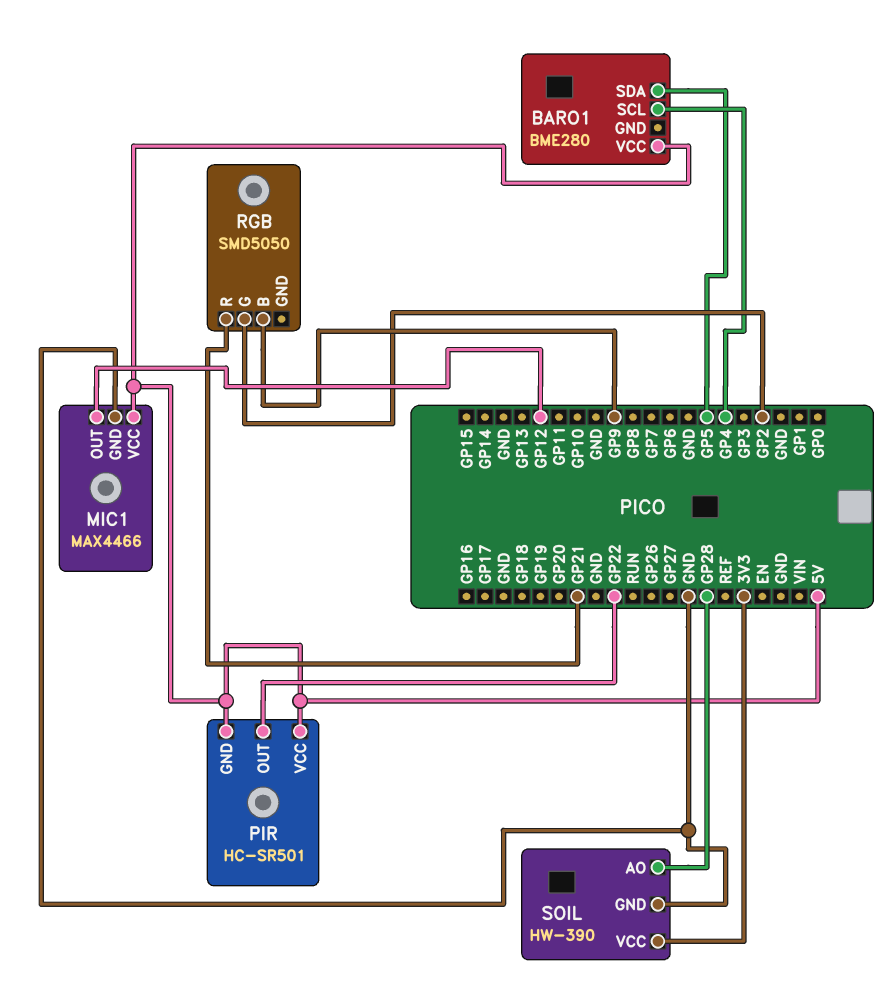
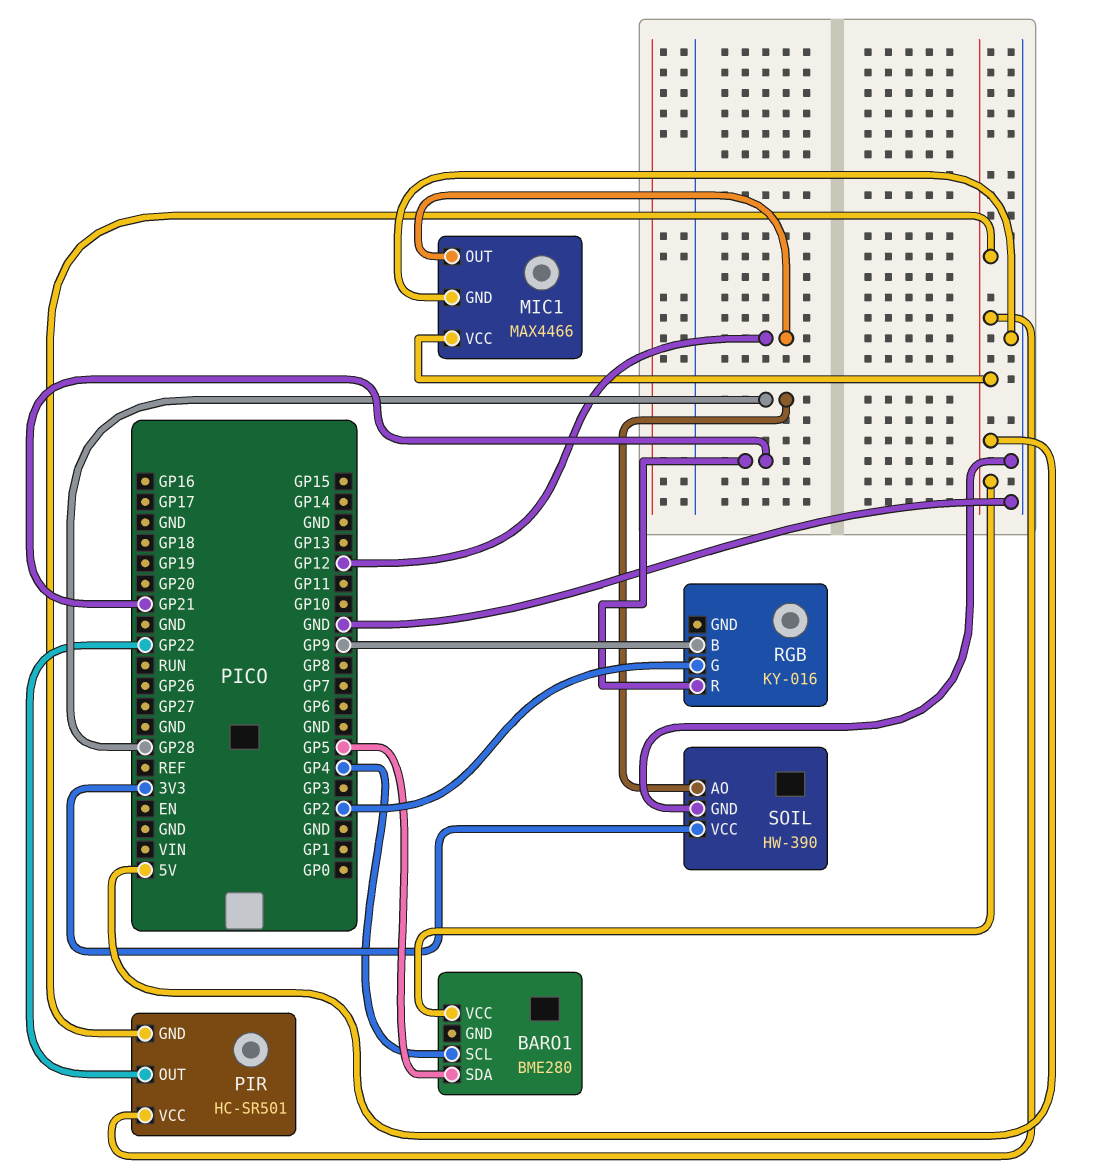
RGB: SMD5050 -> KY-016

